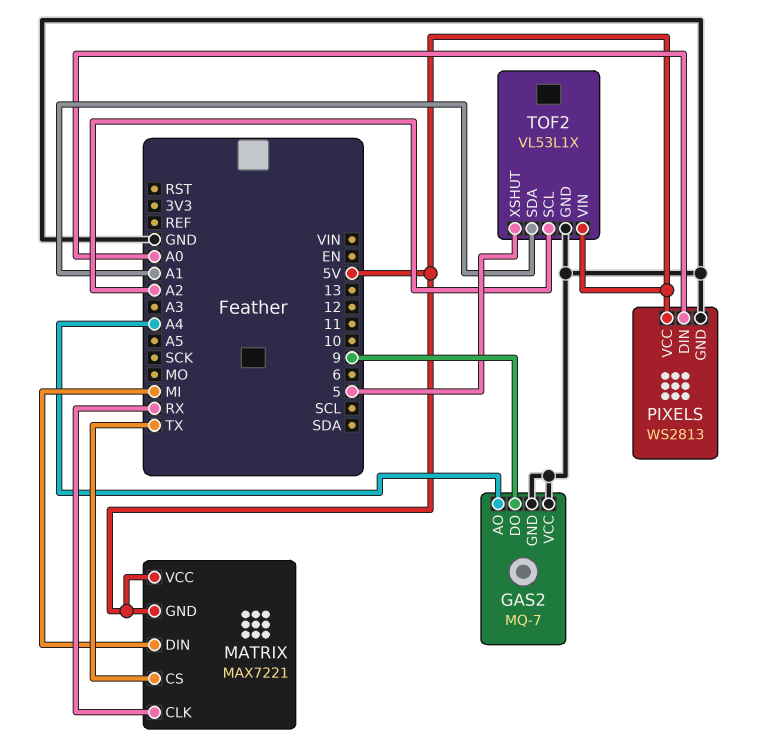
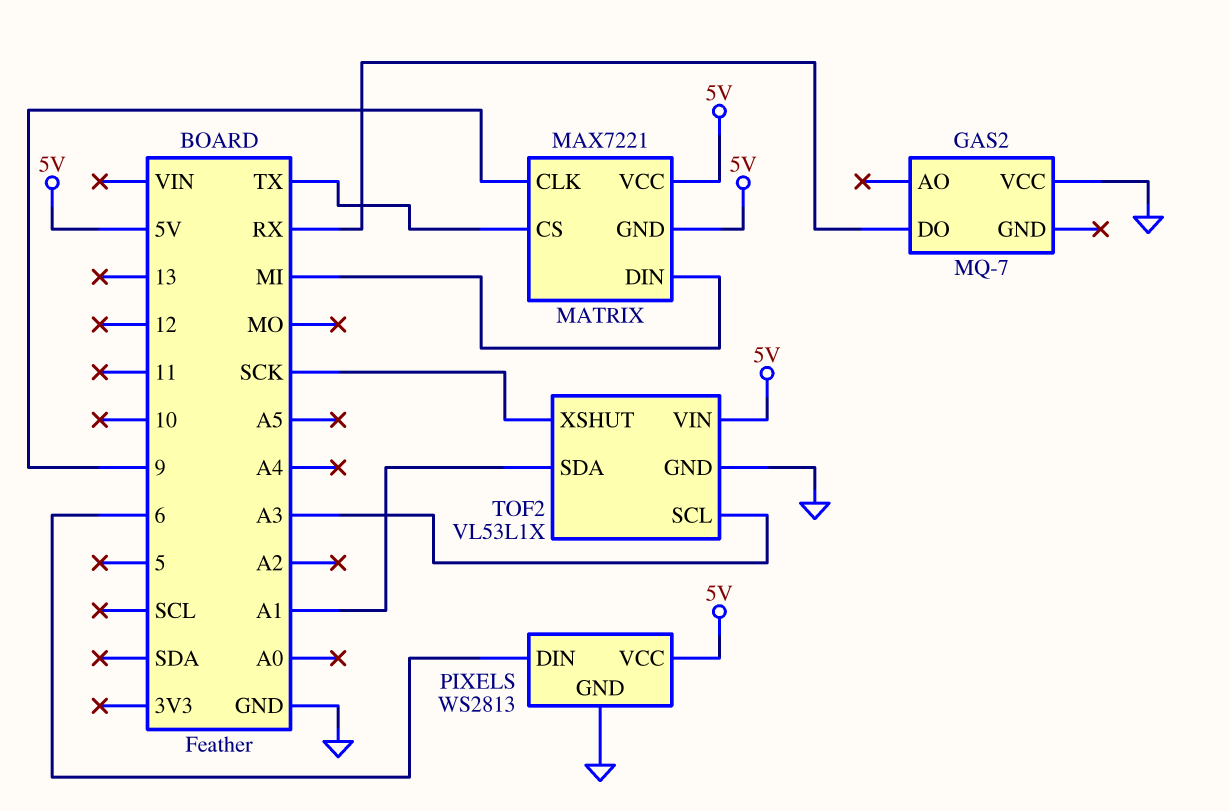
GAS2 pin AO: A4 -> none
GAS2 pin DO: 9 -> RX
GAS2 pin GND: GND -> none
MATRIX pin CLK: RX -> 9
PIXELS pin DIN: A0 -> 6
TOF2 pin SCL: A2 -> A3
TOF2 pin XSHUT: 5 -> SCK

